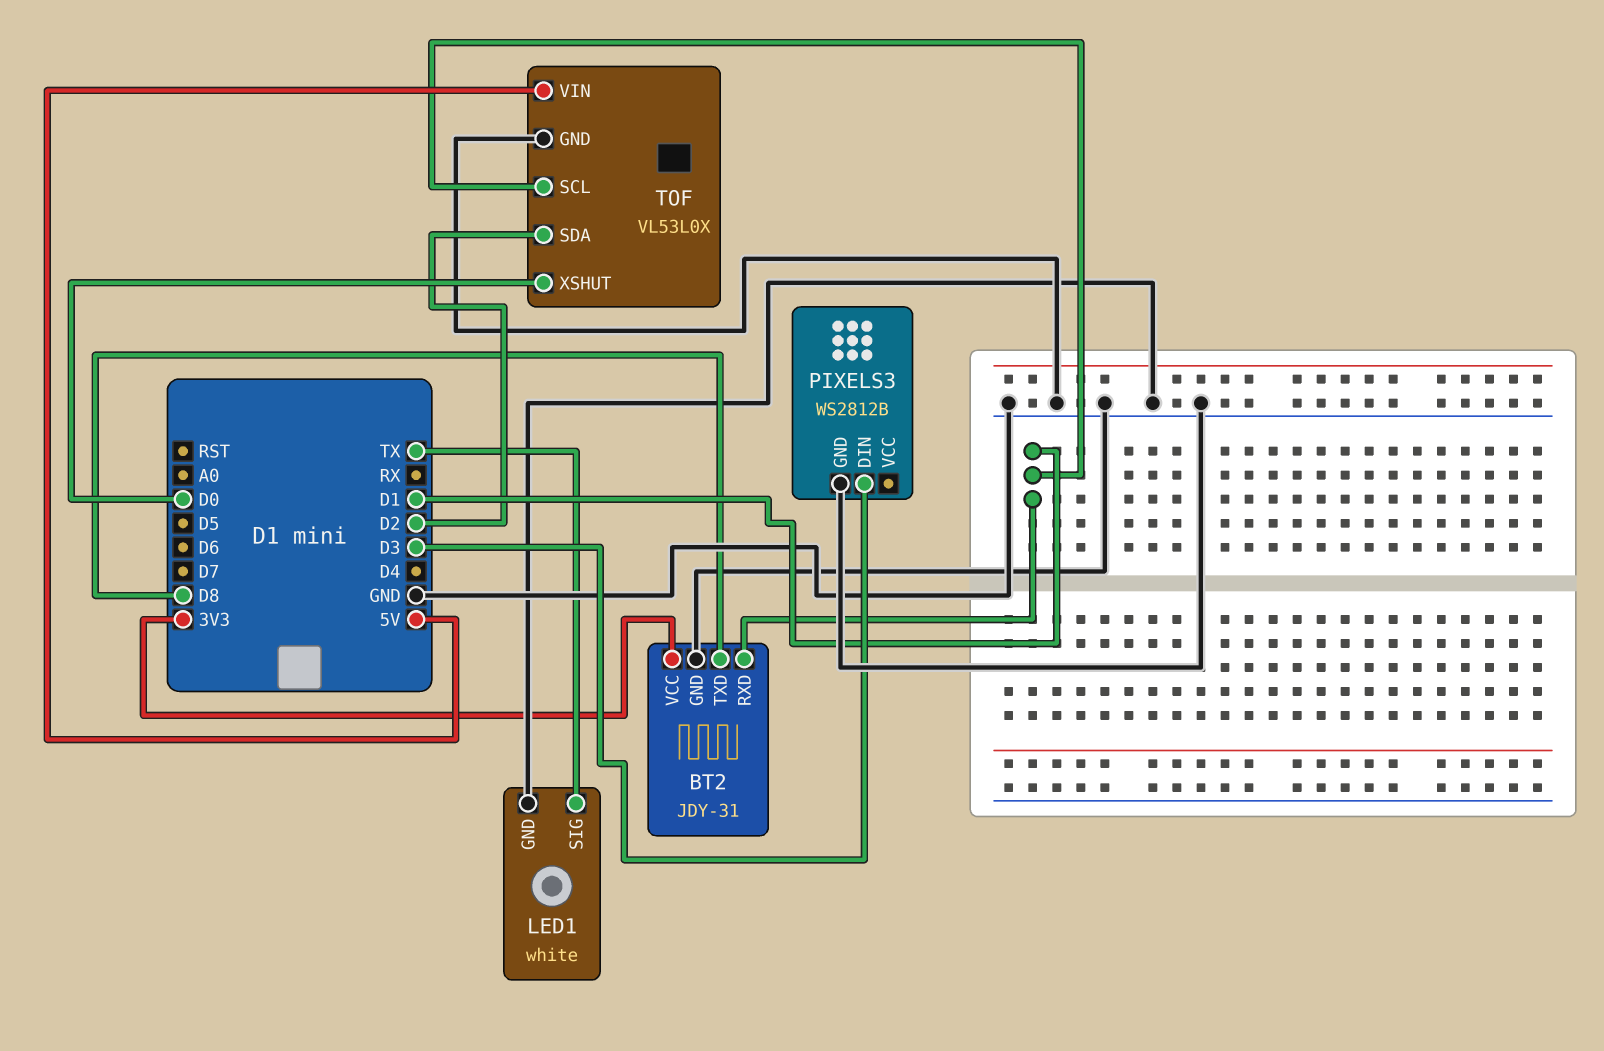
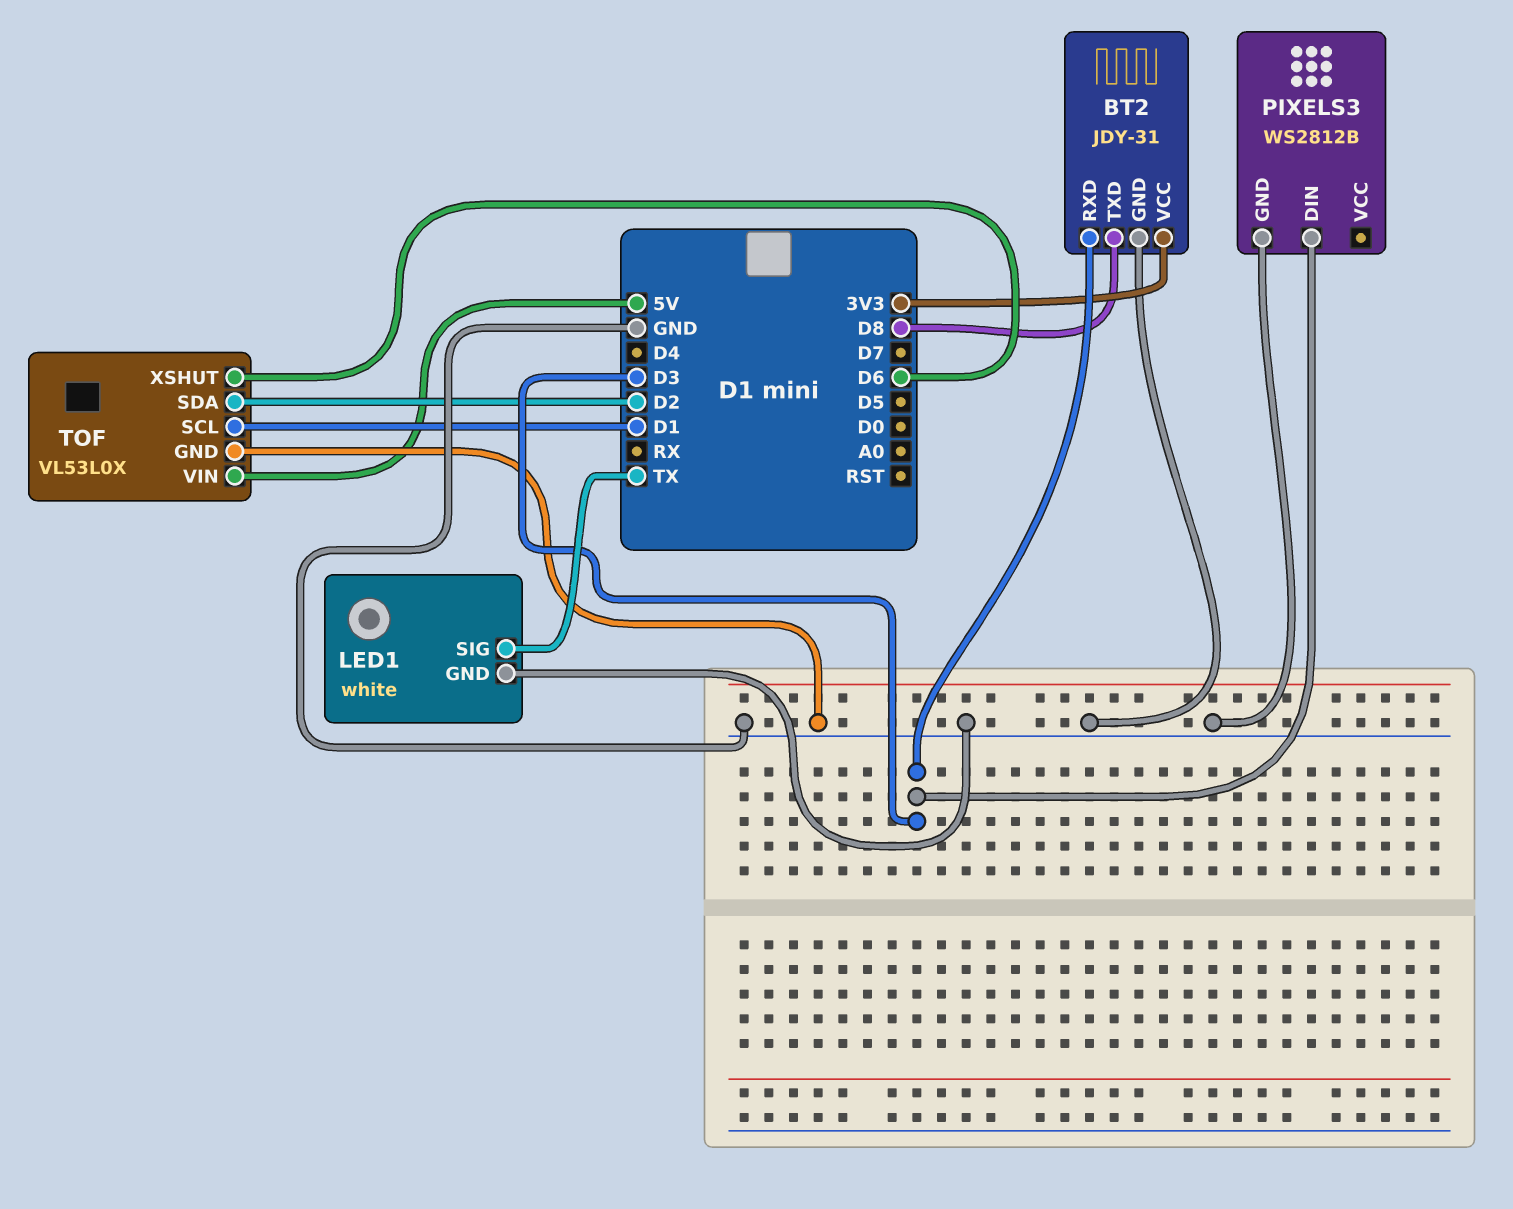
BT2 pin RXD: D1 -> D3
TOF pin XSHUT: D0 -> D6

